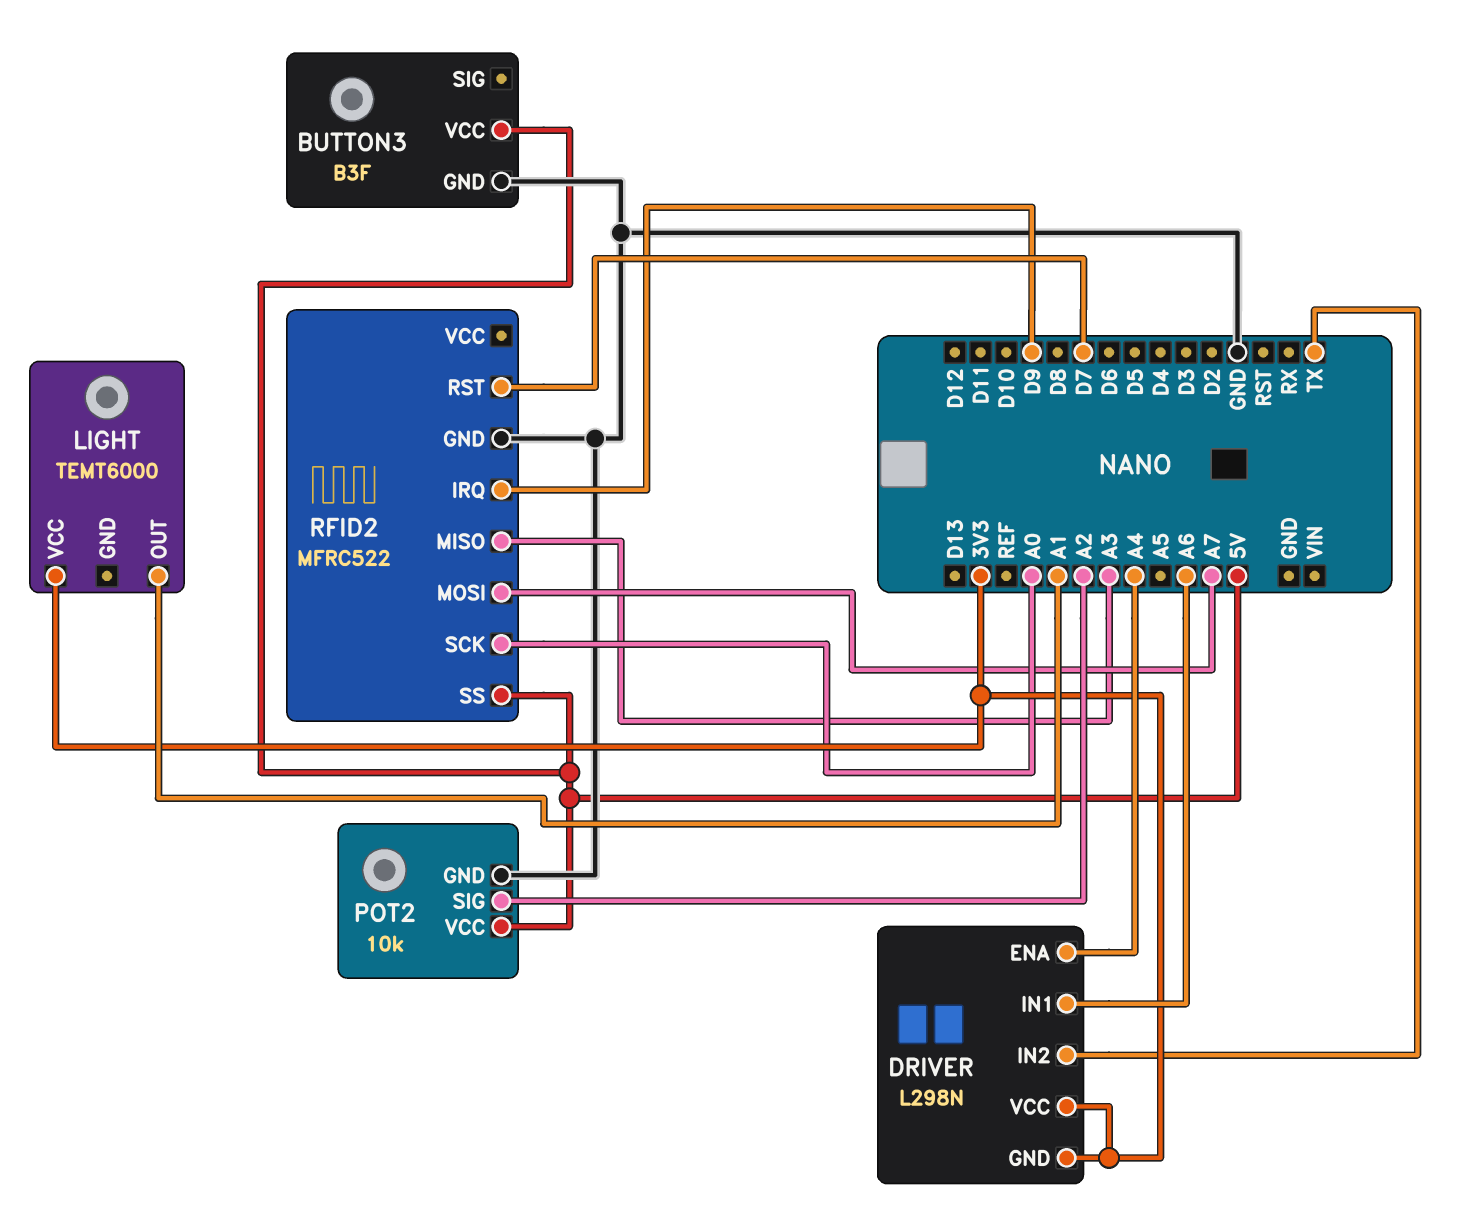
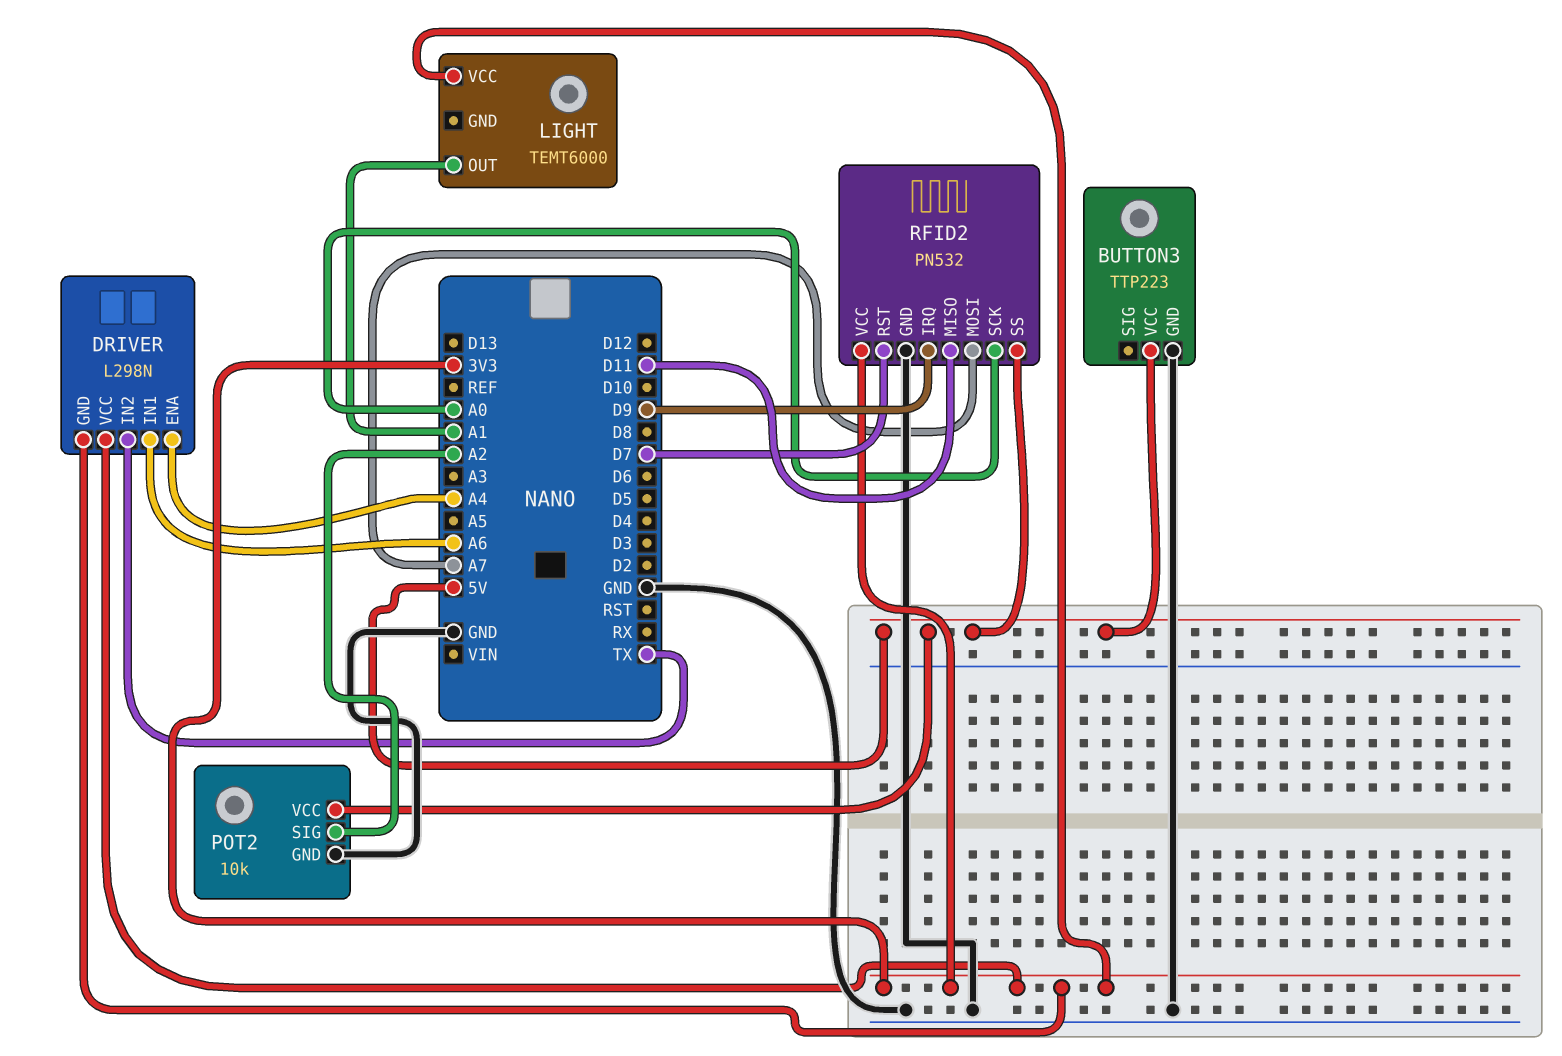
BUTTON3: B3F -> TTP223
RFID2: MFRC522 -> PN532
RFID2 pin MISO: A3 -> D11
RFID2 pin VCC: none -> 3V3

